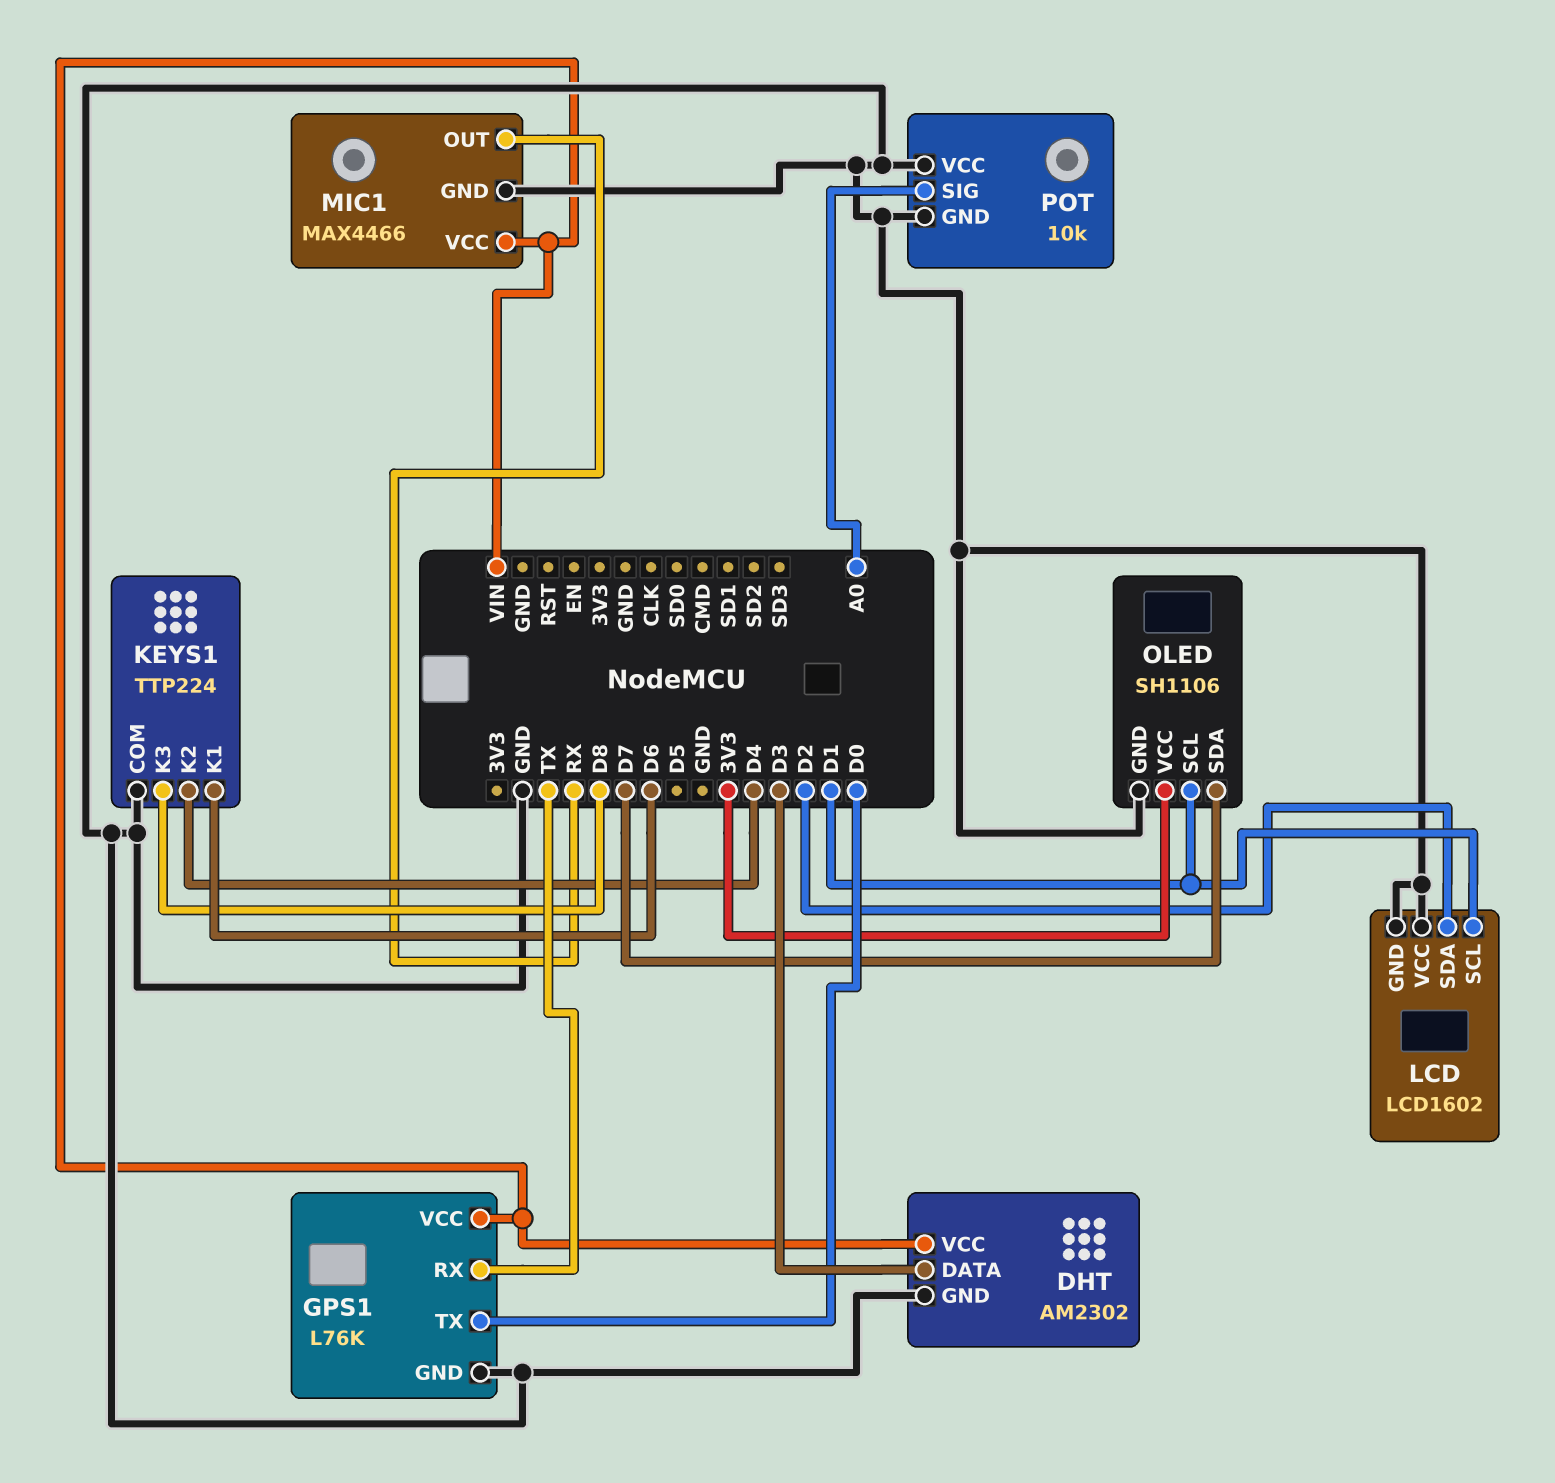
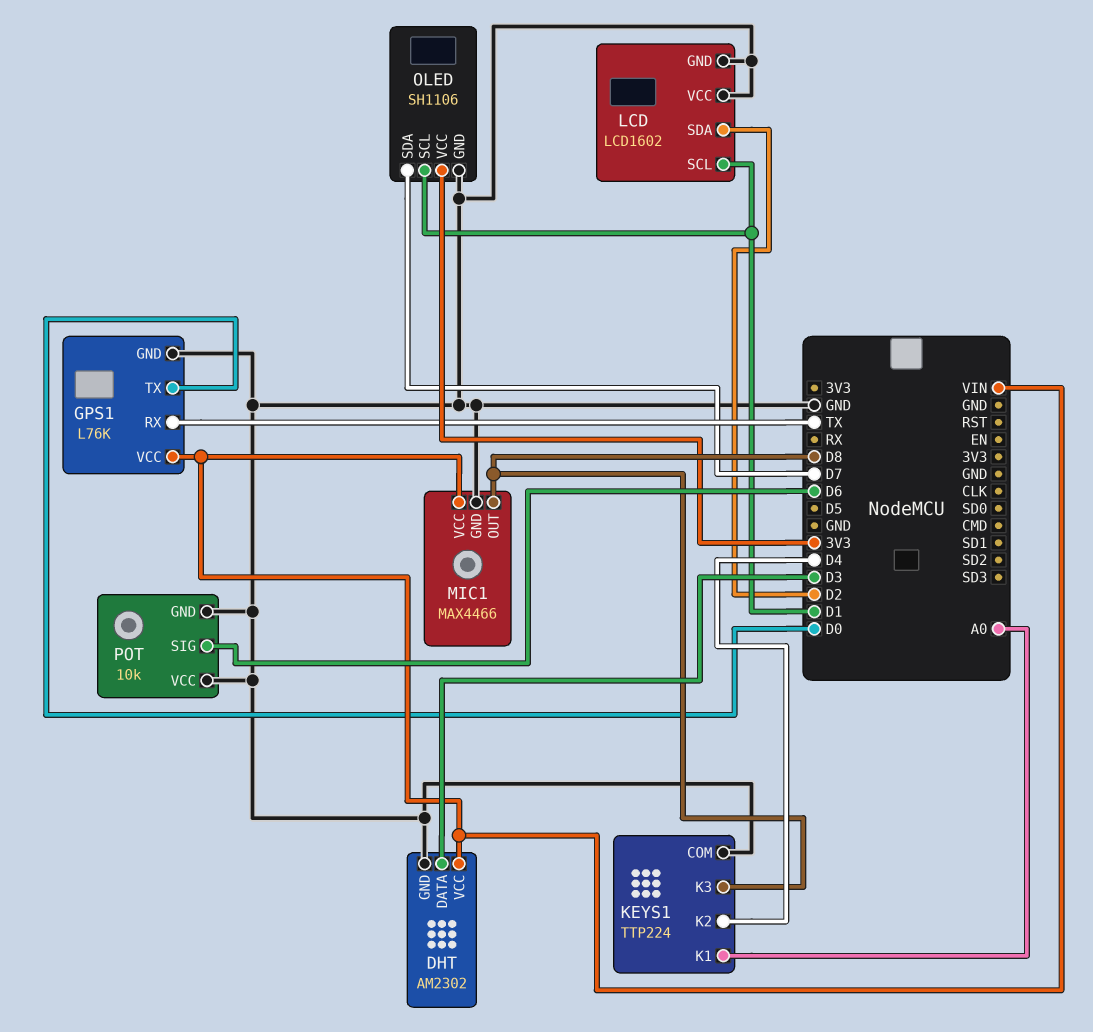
KEYS1 pin K1: D6 -> A0
MIC1 pin OUT: RX -> D8
POT pin SIG: A0 -> D6

